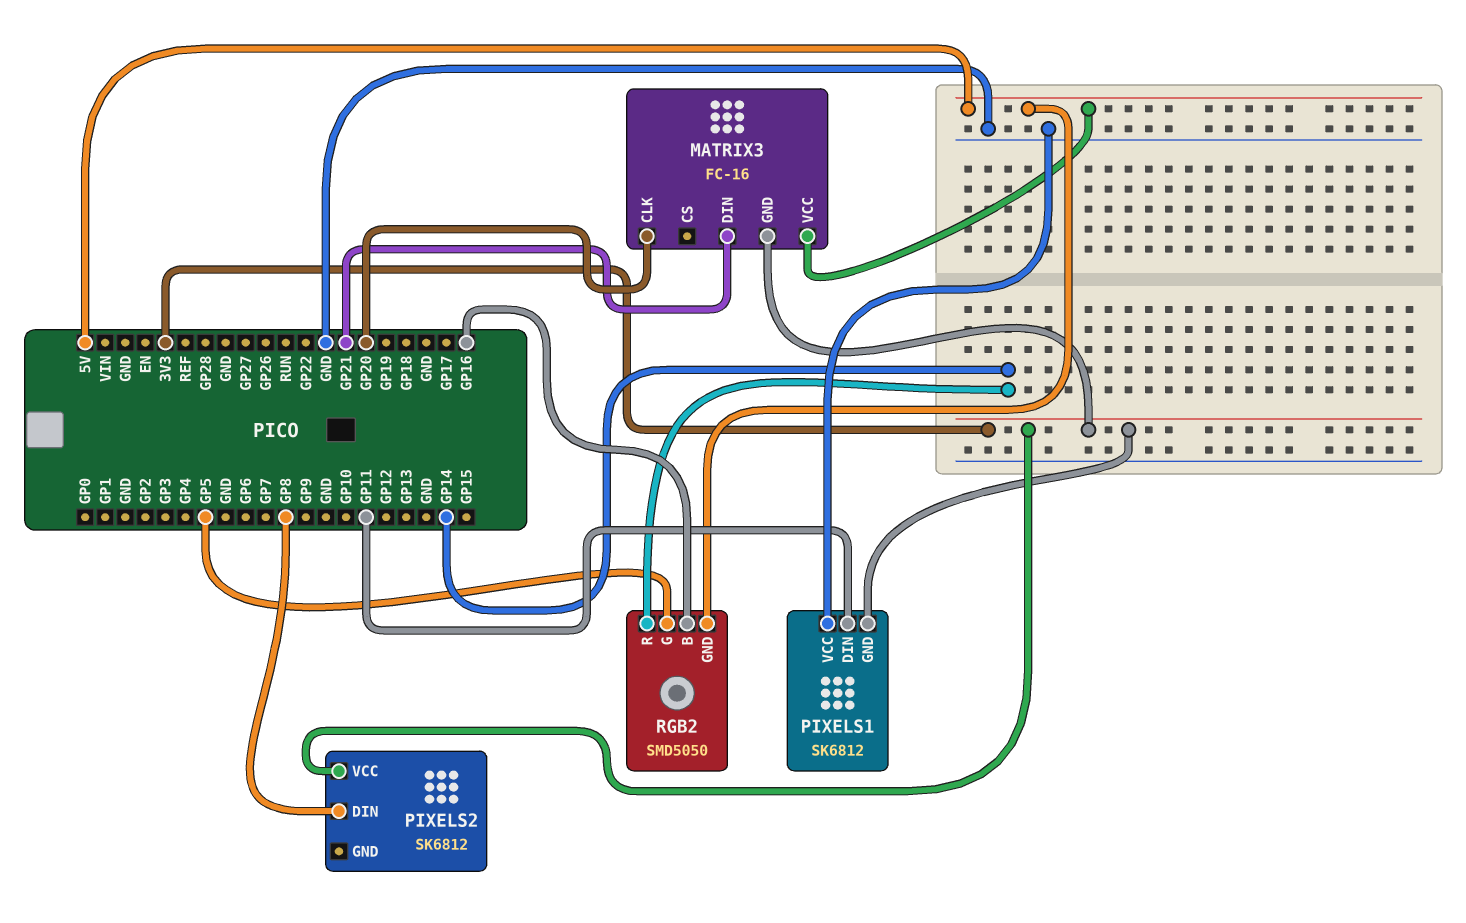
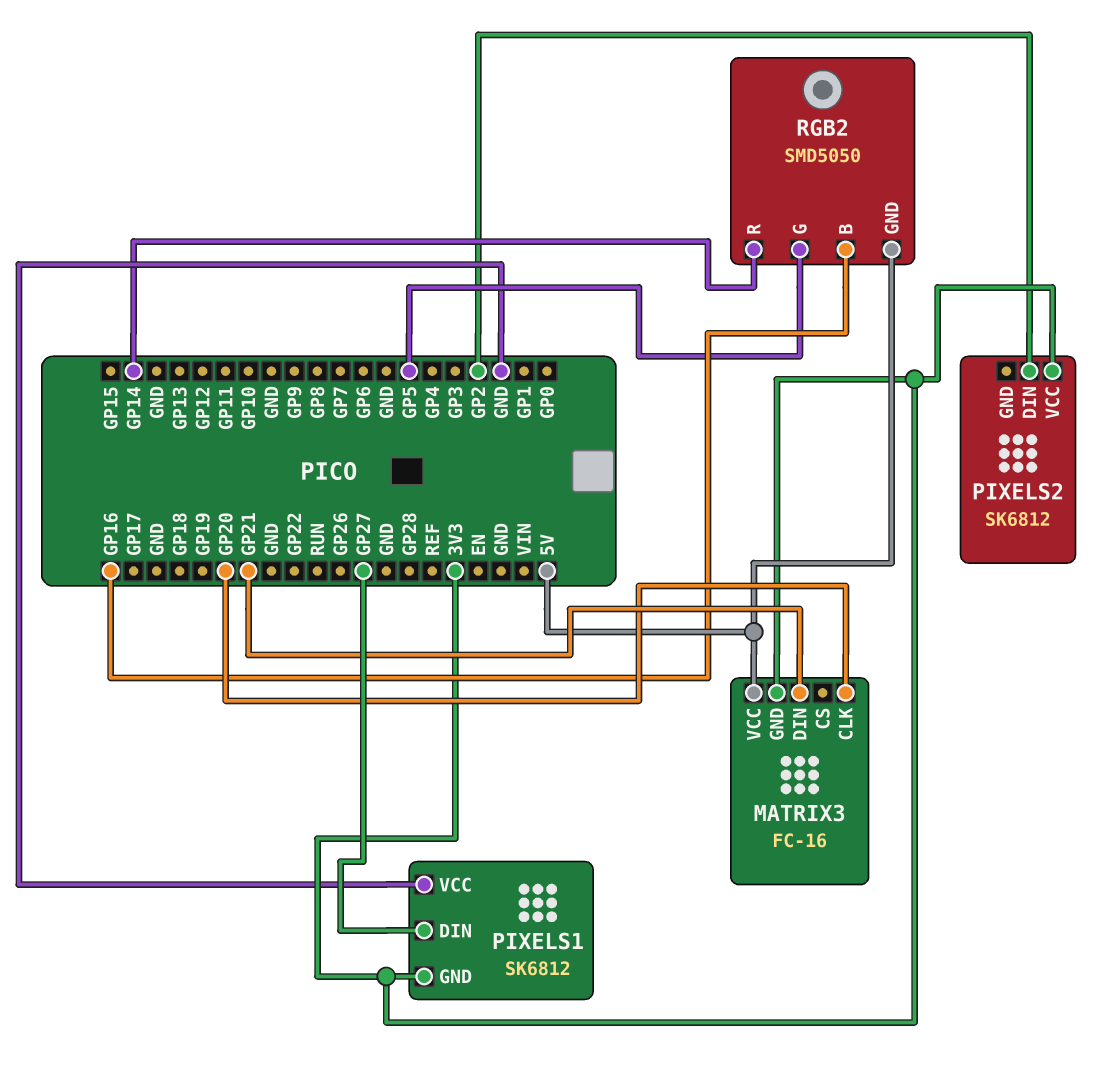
PIXELS1 pin DIN: GP11 -> GP27
PIXELS2 pin DIN: GP8 -> GP2

